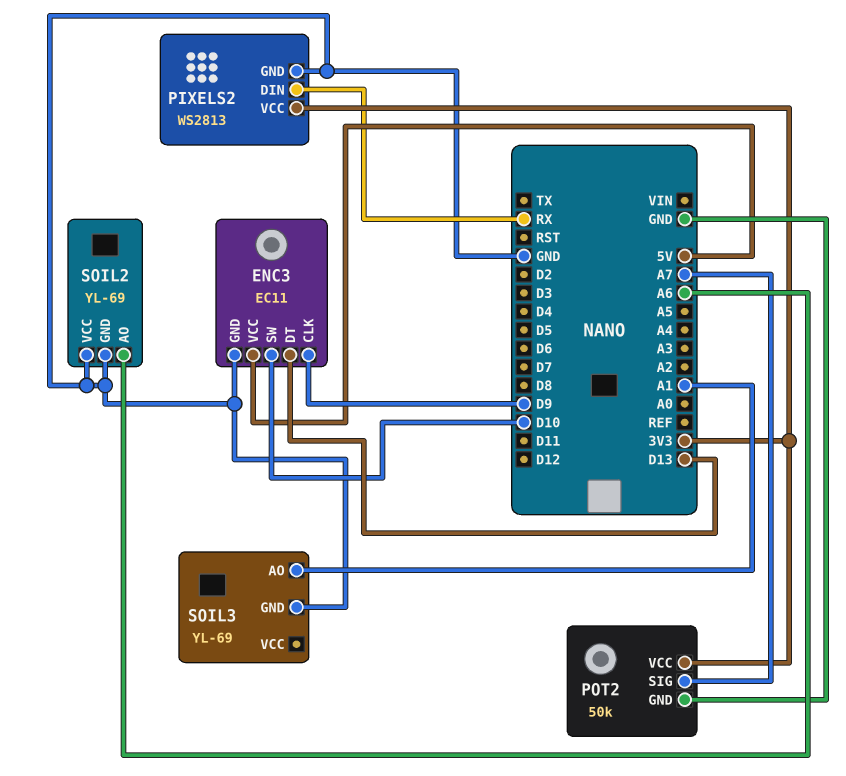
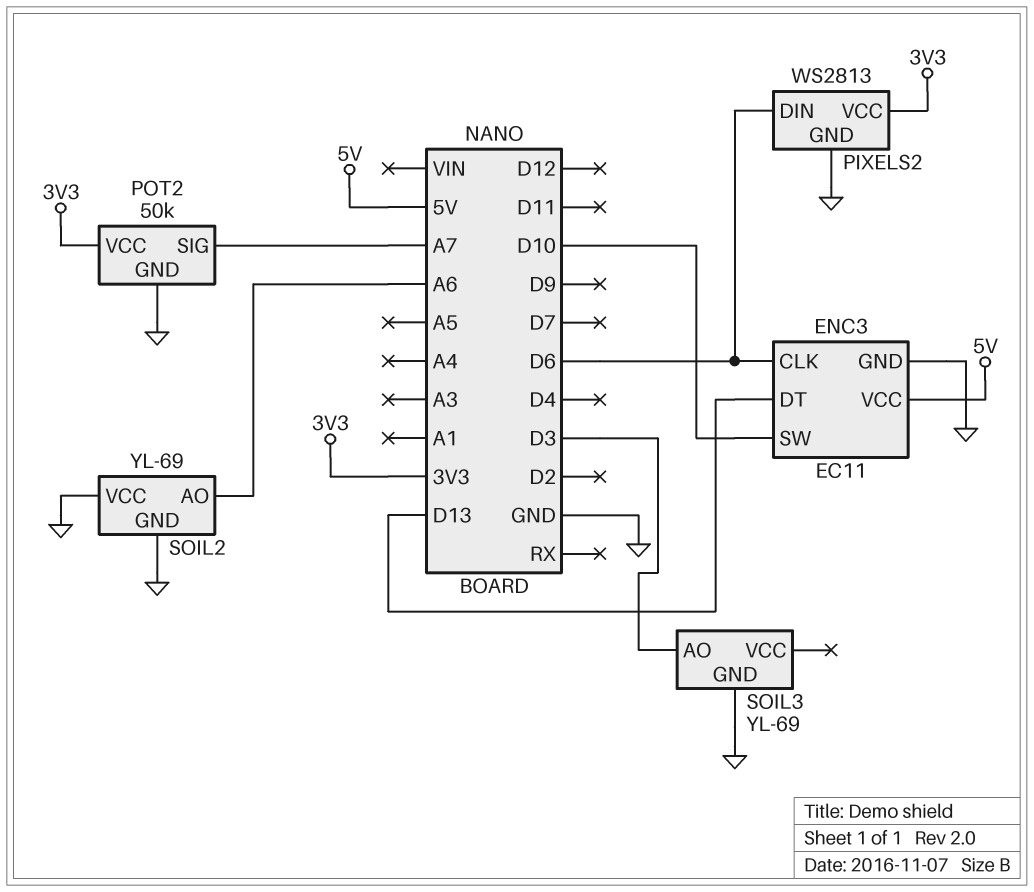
ENC3 pin CLK: D9 -> D6
PIXELS2 pin DIN: RX -> D6
SOIL3 pin AO: A1 -> D3

